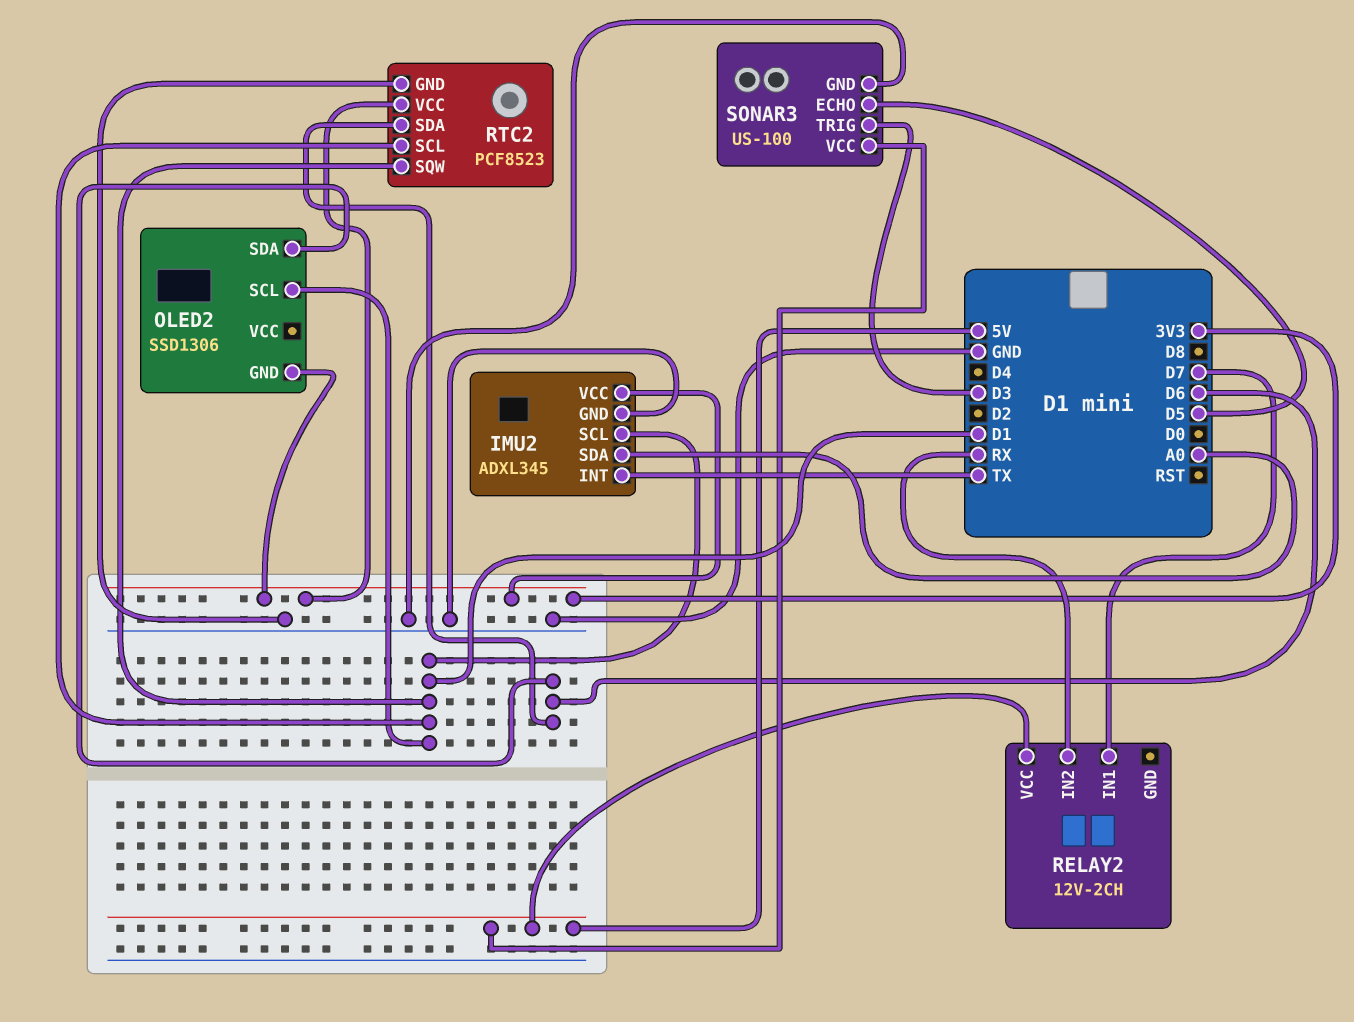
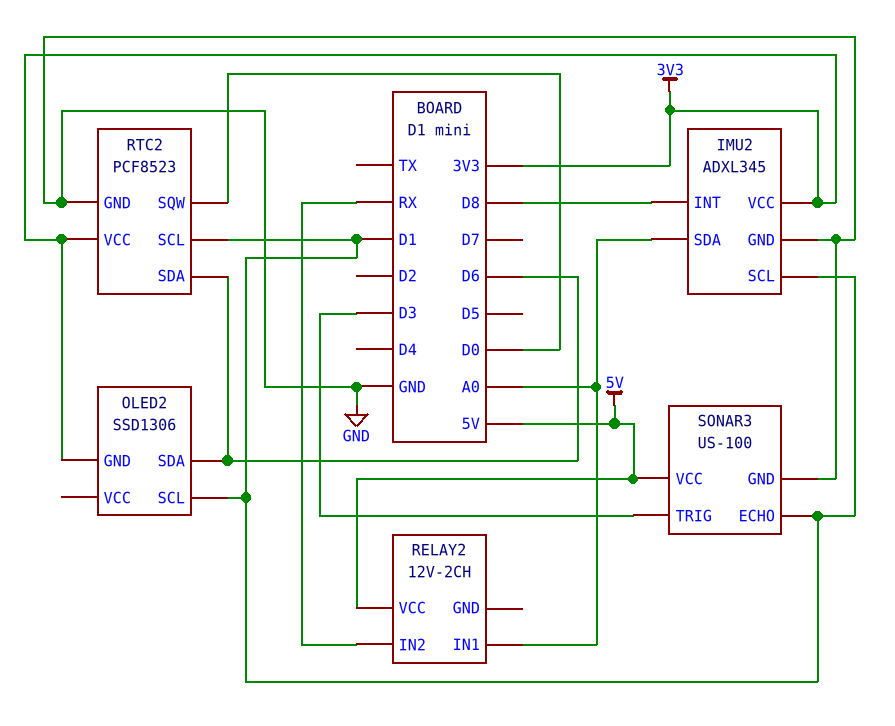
IMU2 pin INT: TX -> D8
RELAY2 pin IN1: D7 -> A0
RTC2 pin SQW: D1 -> D0
SONAR3 pin ECHO: D5 -> D1

